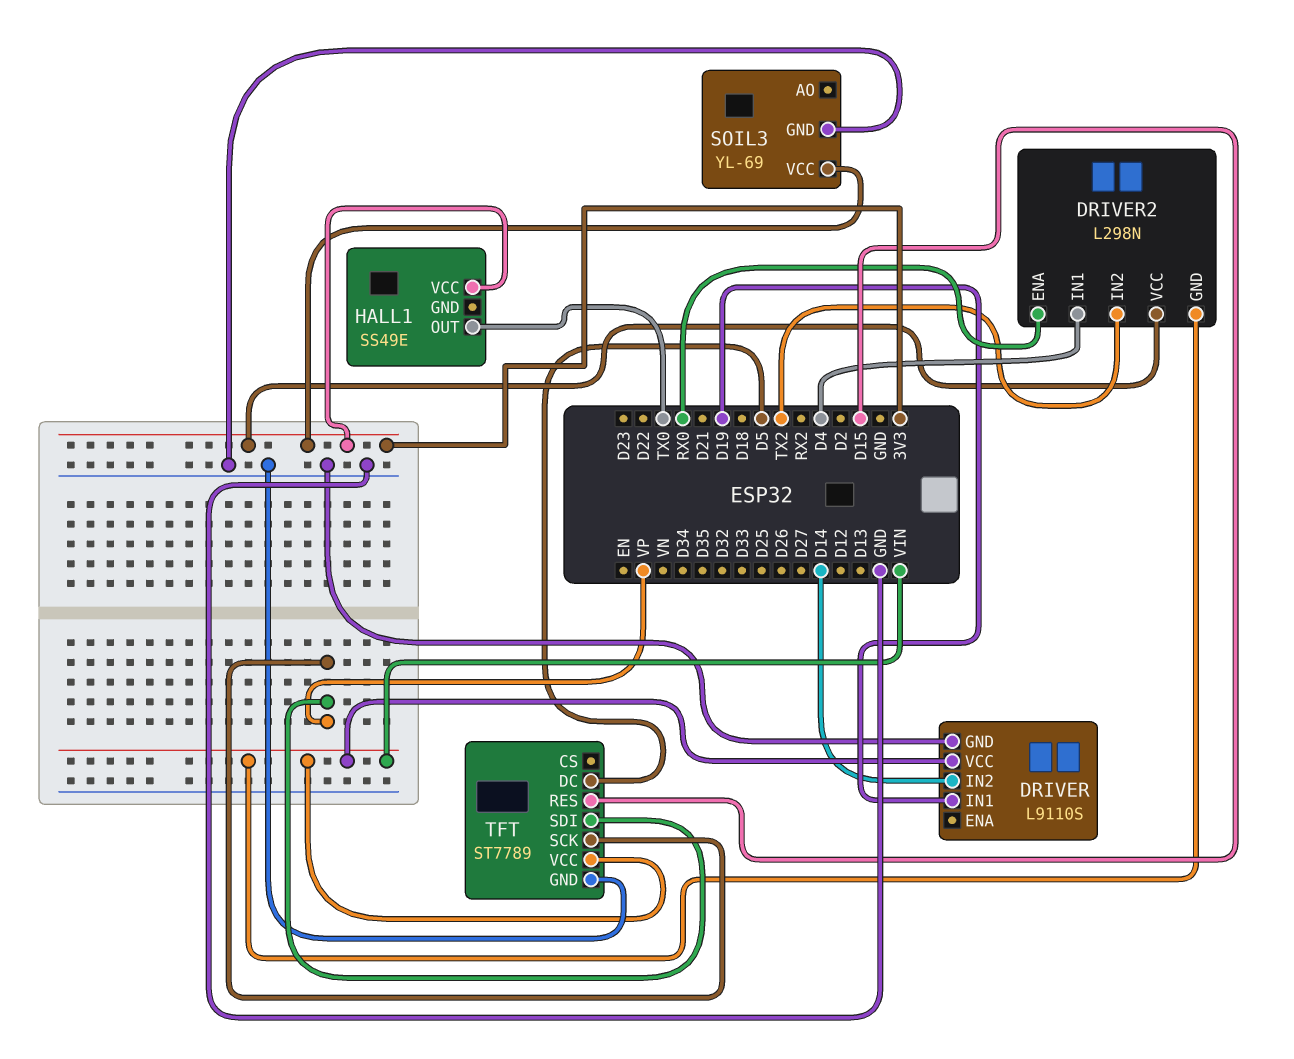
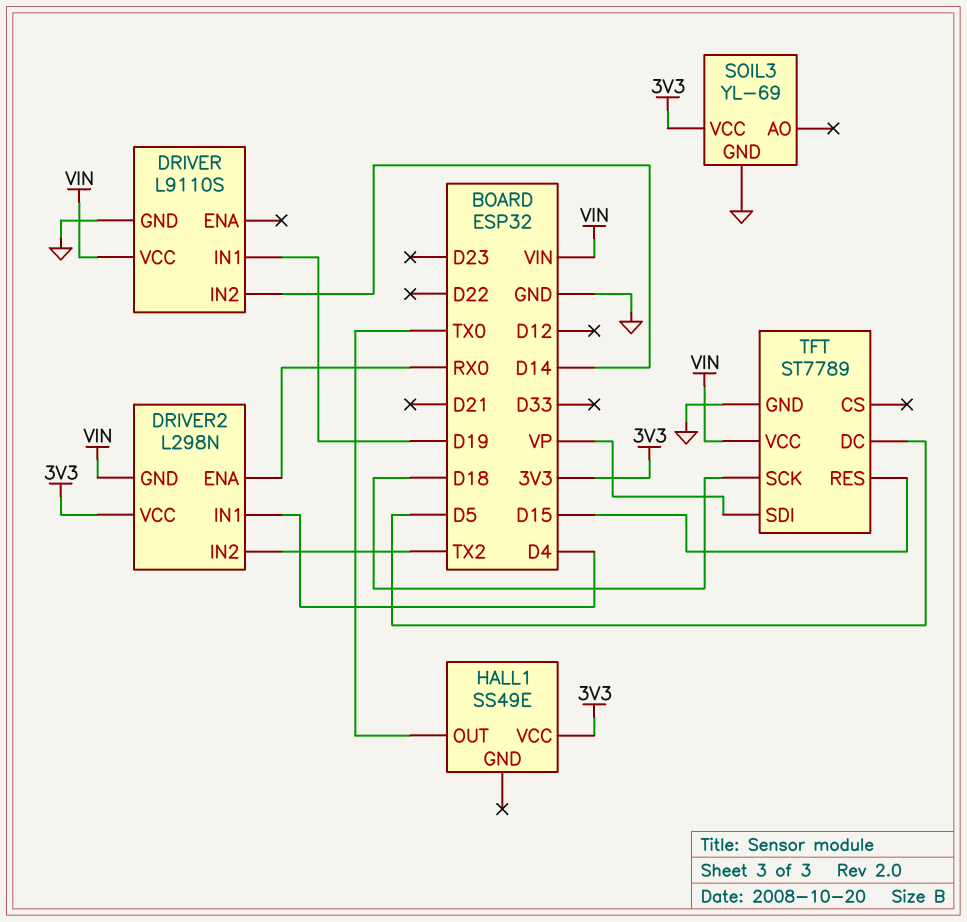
TFT pin SCK: VP -> D18

